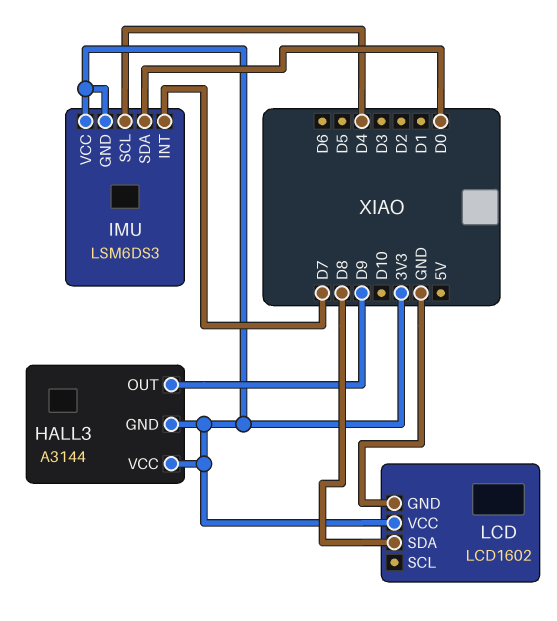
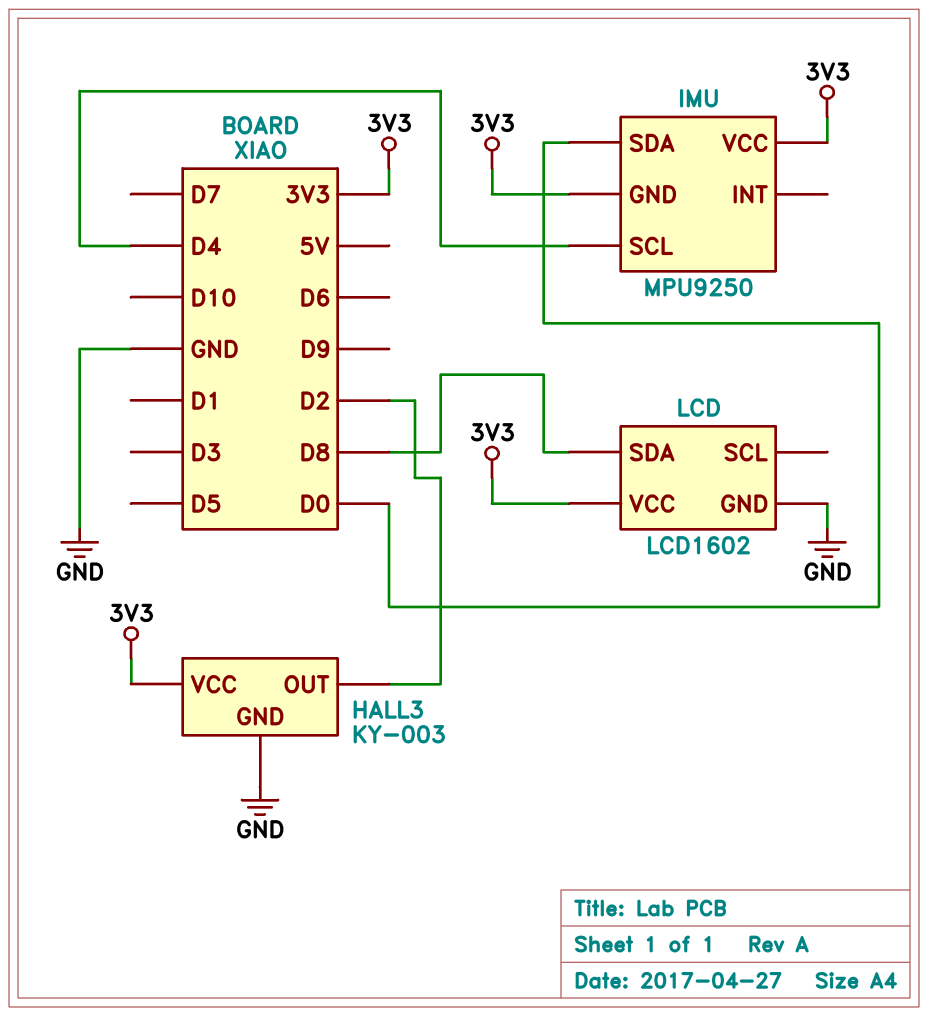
HALL3: A3144 -> KY-003
HALL3 pin GND: 3V3 -> GND
HALL3 pin OUT: D9 -> D2
IMU: LSM6DS3 -> MPU9250
IMU pin INT: D7 -> none

